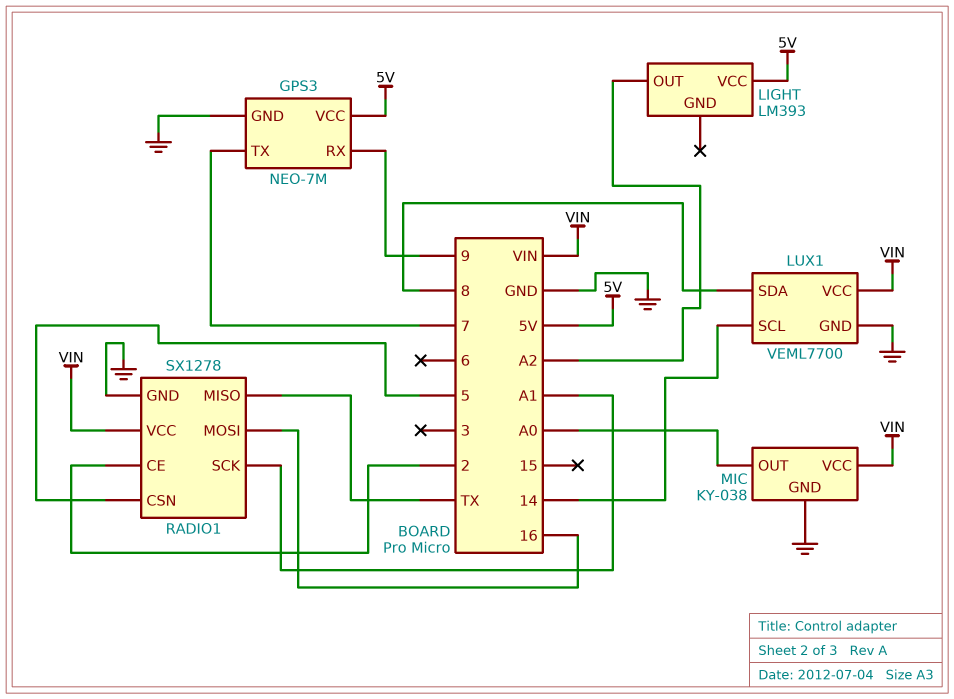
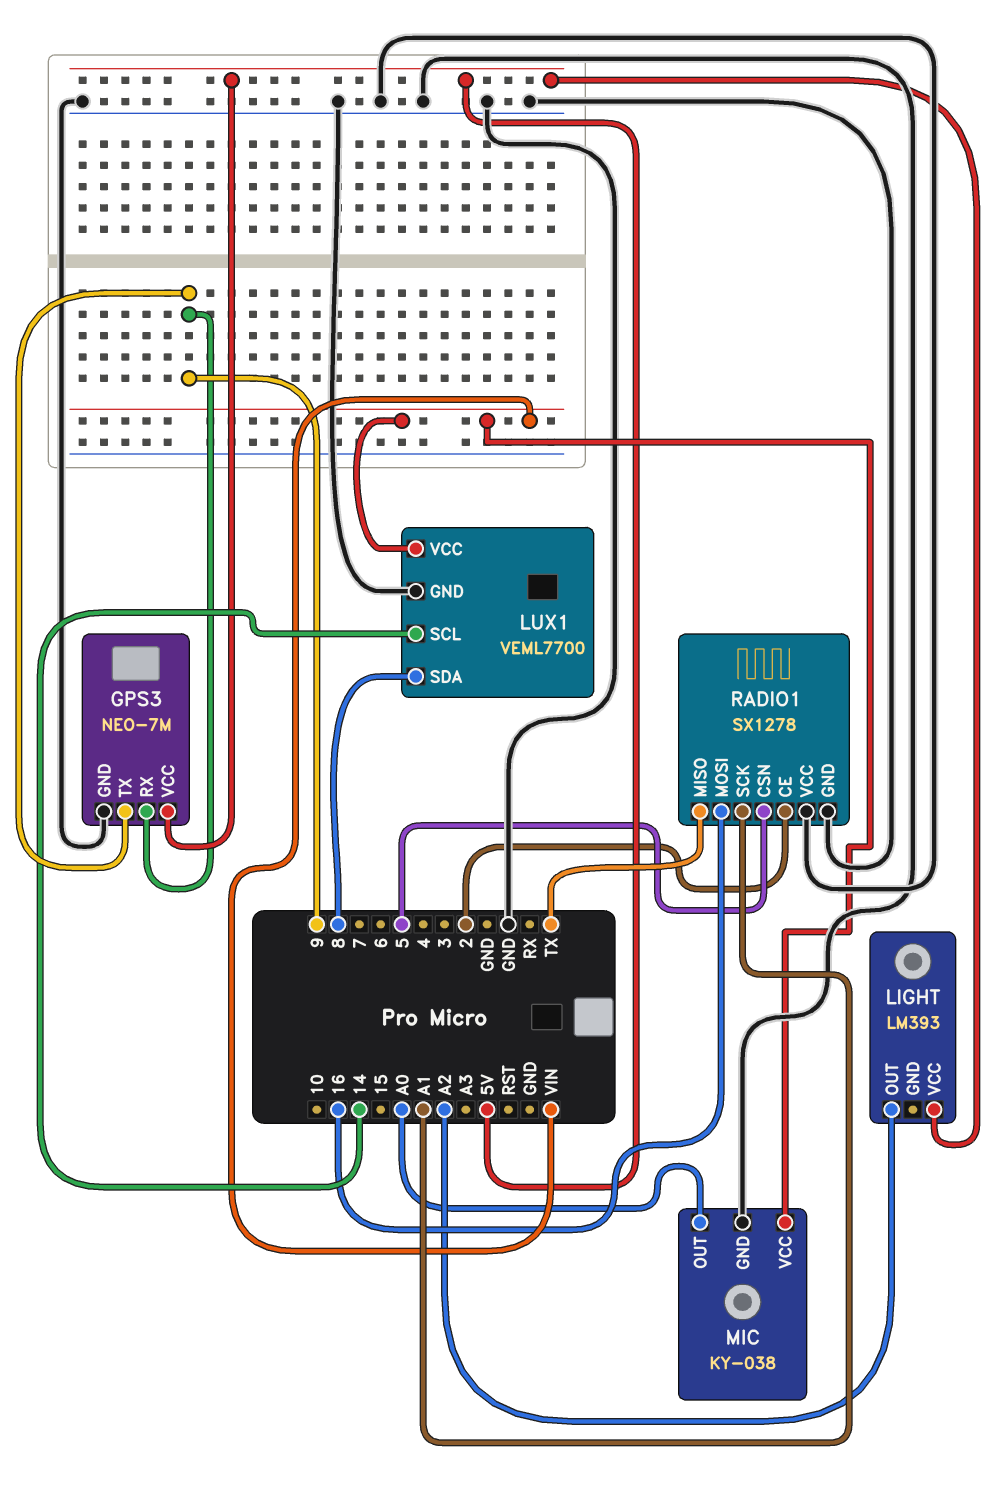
GPS3 pin TX: 7 -> 9
RADIO1 pin VCC: VIN -> GND

